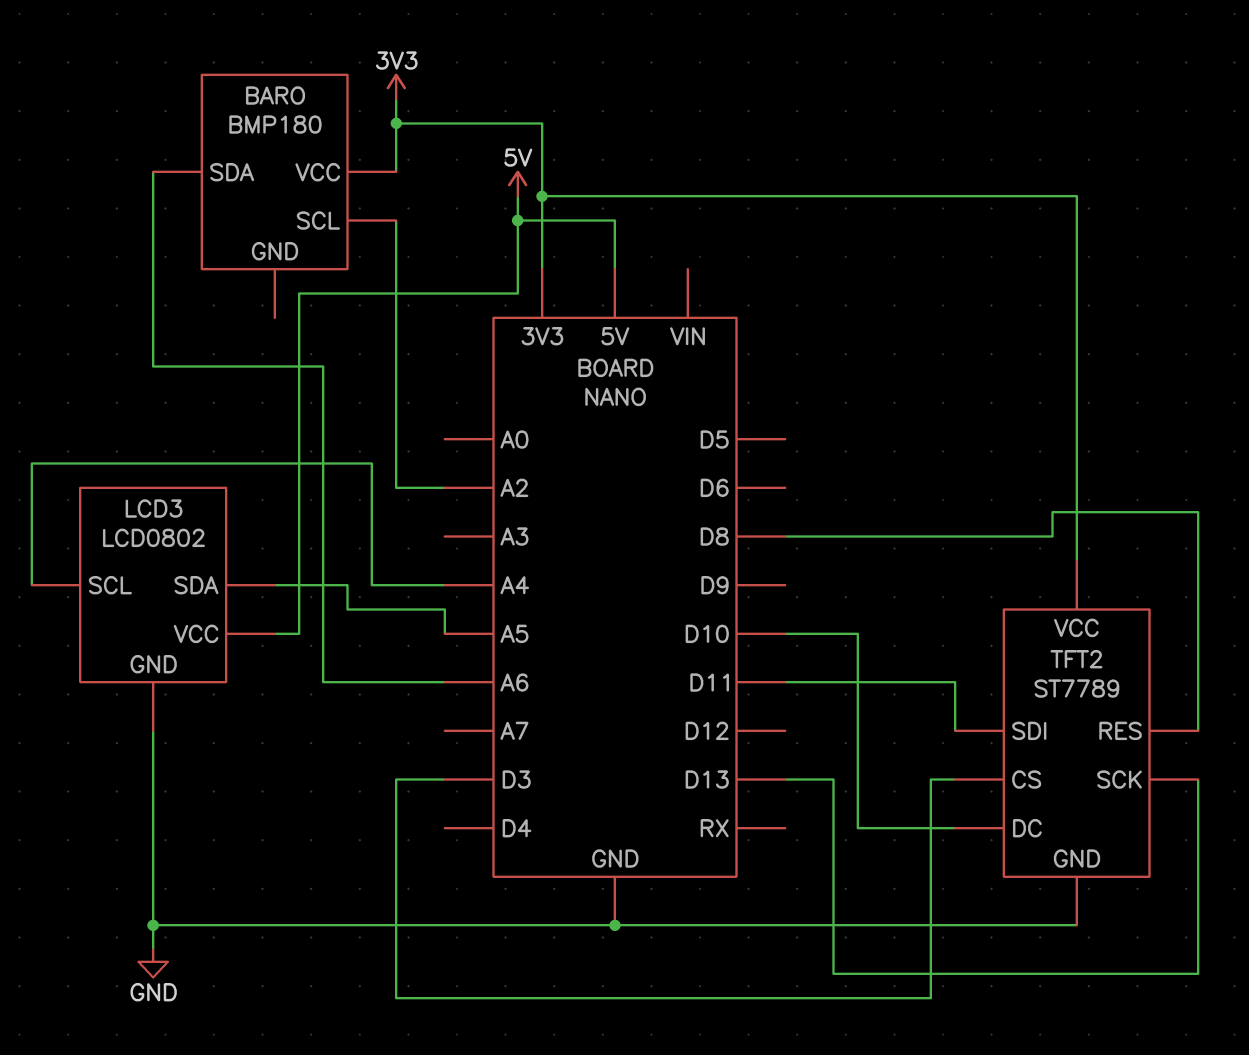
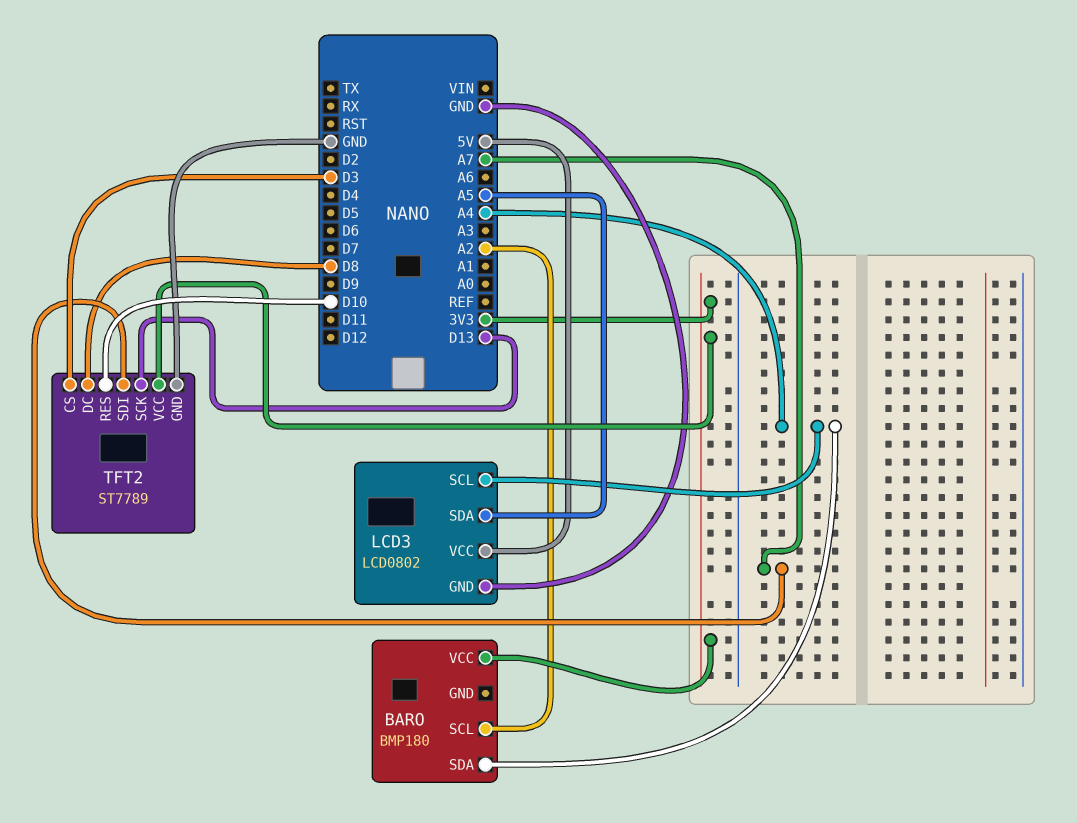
BARO pin SDA: A6 -> A4
TFT2 pin DC: D10 -> D8
TFT2 pin RES: D8 -> D10
TFT2 pin SDI: D11 -> A7

